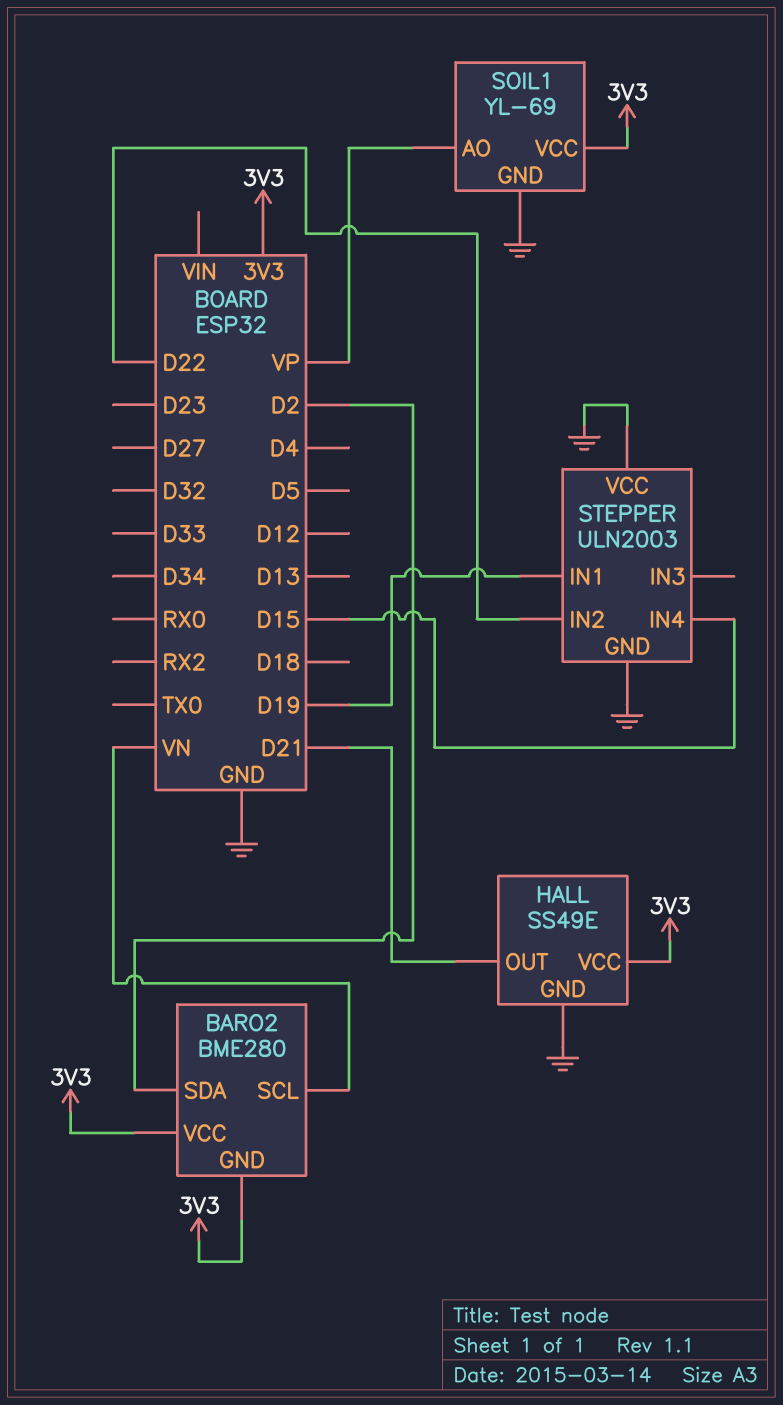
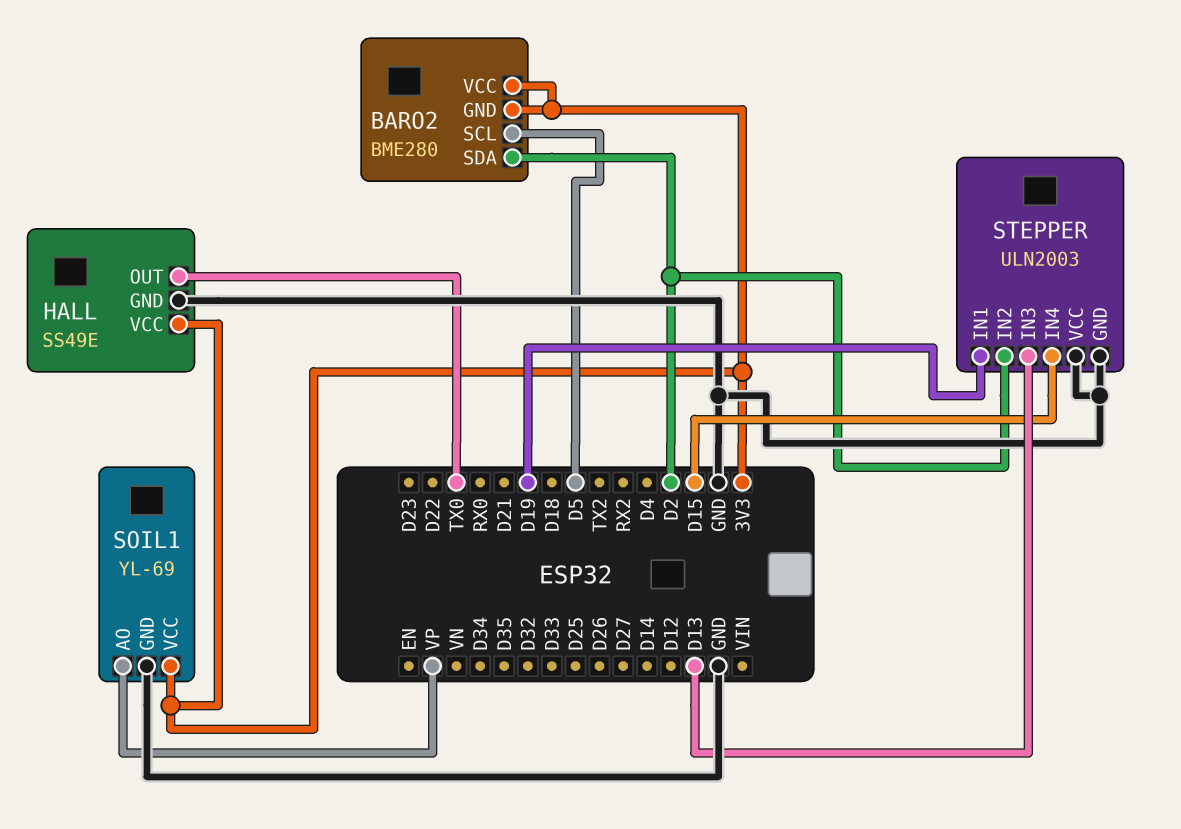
BARO2 pin SCL: VN -> D5
HALL pin OUT: D21 -> TX0
STEPPER pin IN2: D22 -> D2
STEPPER pin IN3: none -> D13

